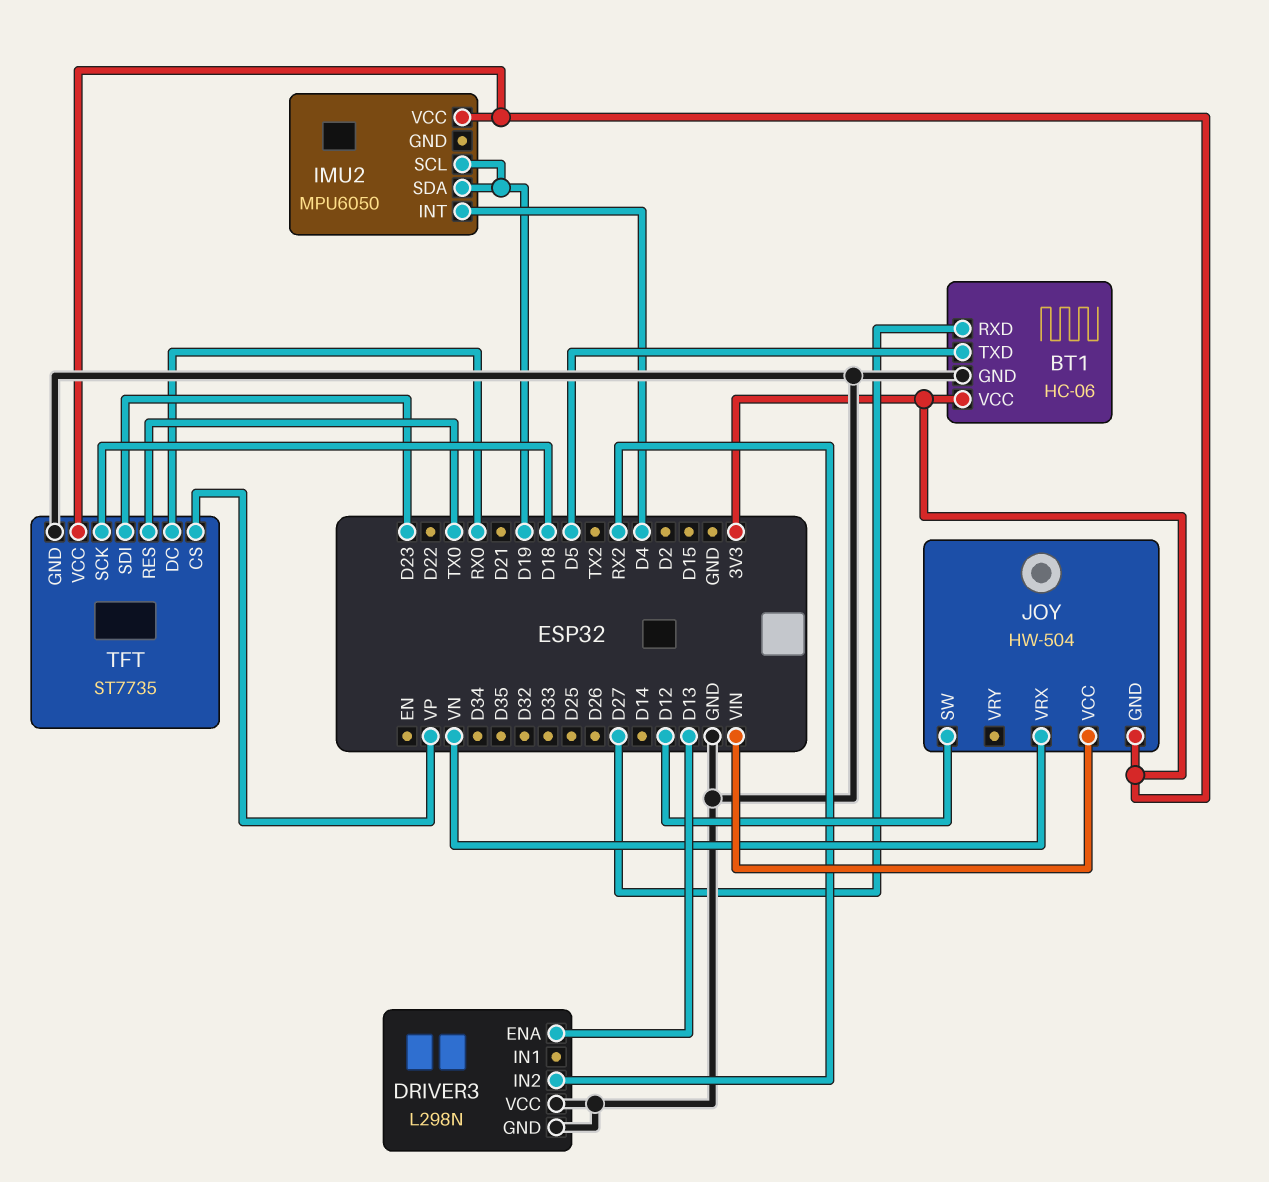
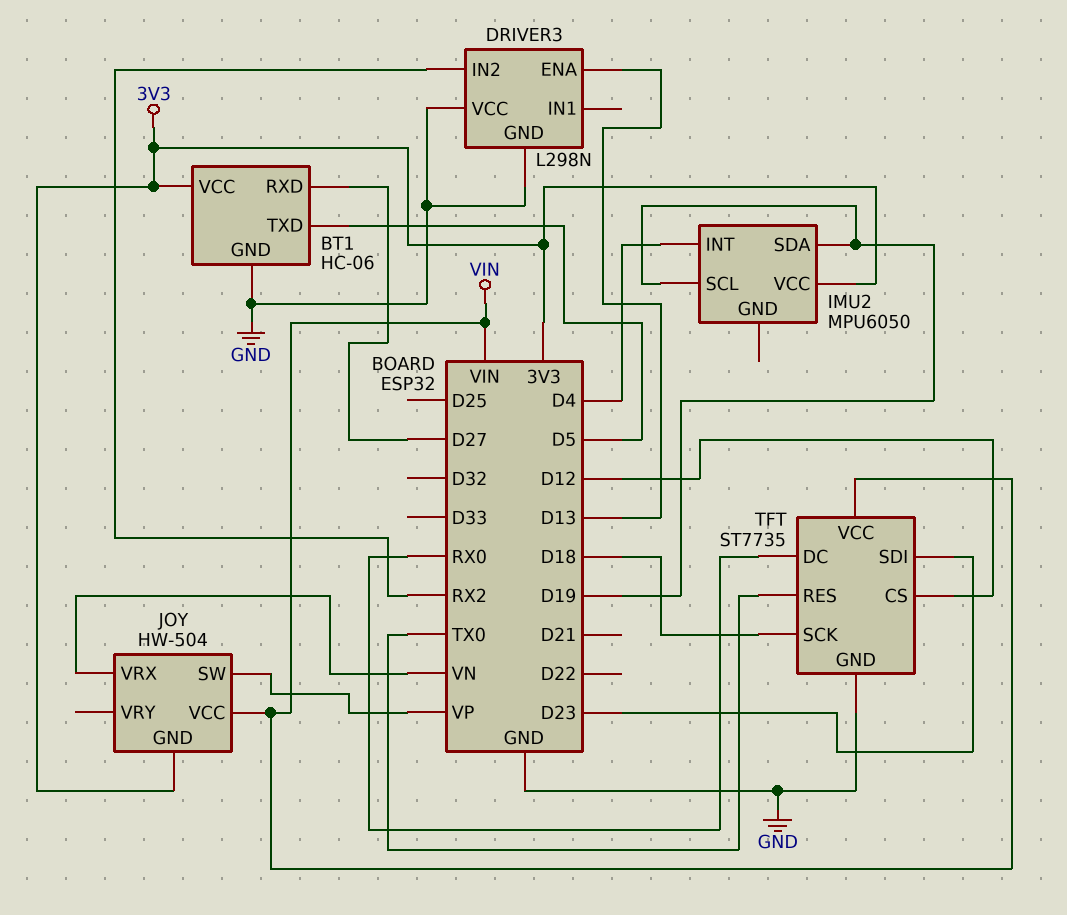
JOY pin SW: D12 -> VP
TFT pin CS: VP -> D12
TFT pin VCC: 3V3 -> VIN

